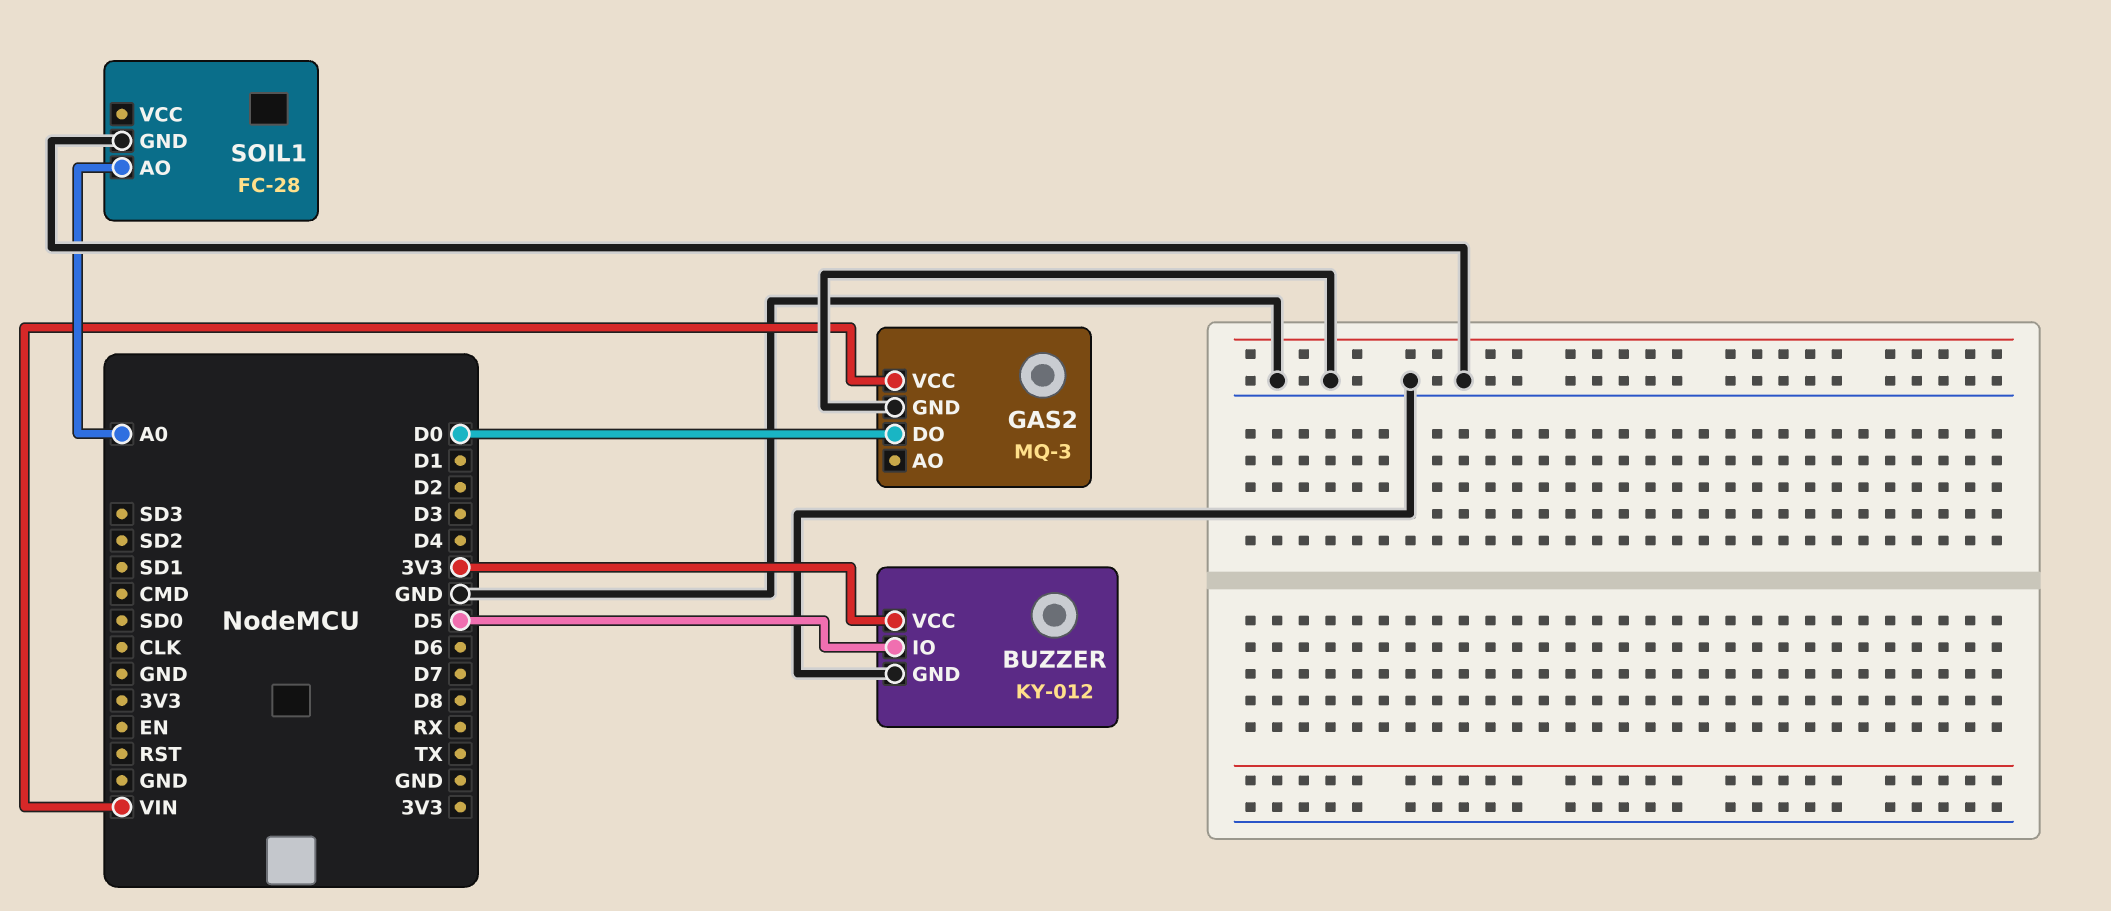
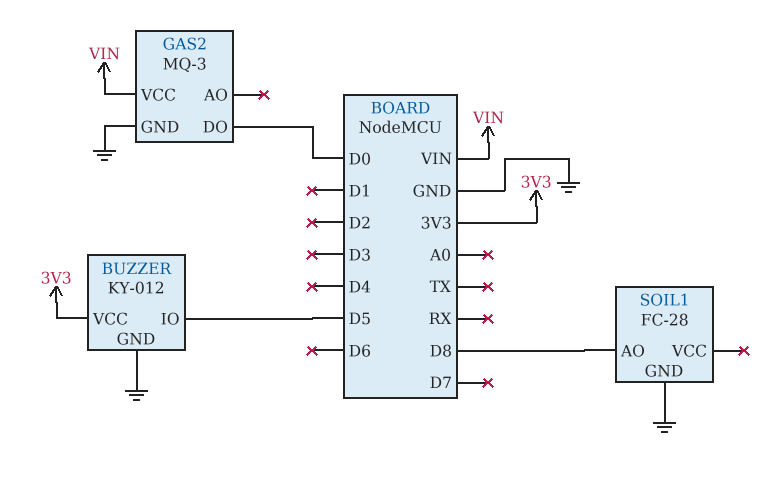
SOIL1 pin AO: A0 -> D8

